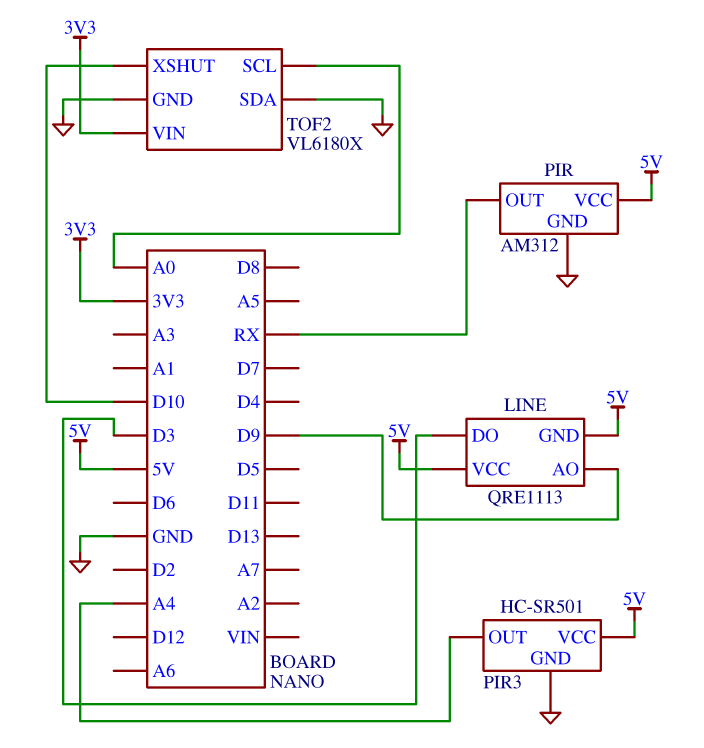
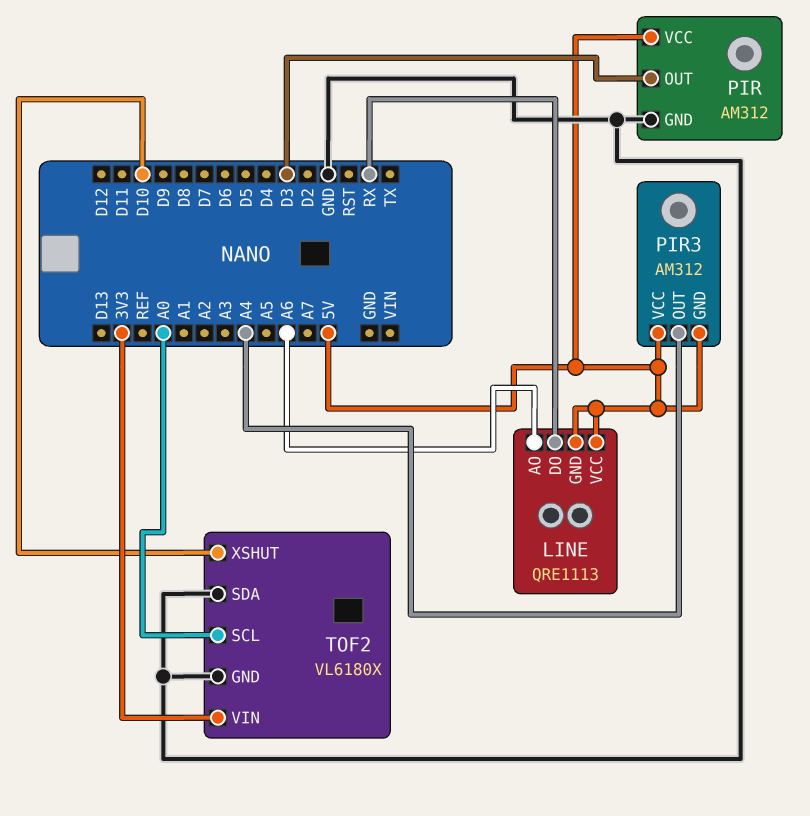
LINE pin AO: D9 -> A6
LINE pin DO: D3 -> RX
PIR pin OUT: RX -> D3
PIR3: HC-SR501 -> AM312
PIR3 pin GND: GND -> 5V

